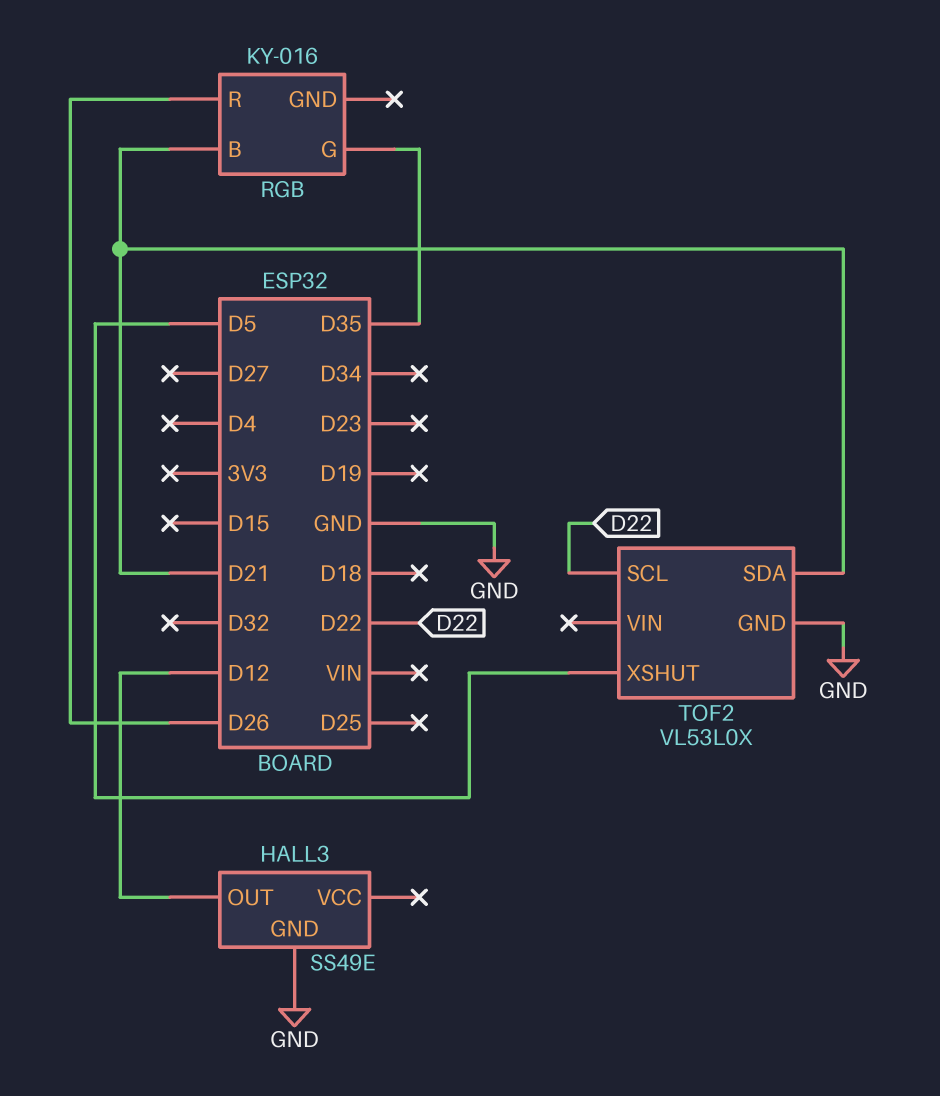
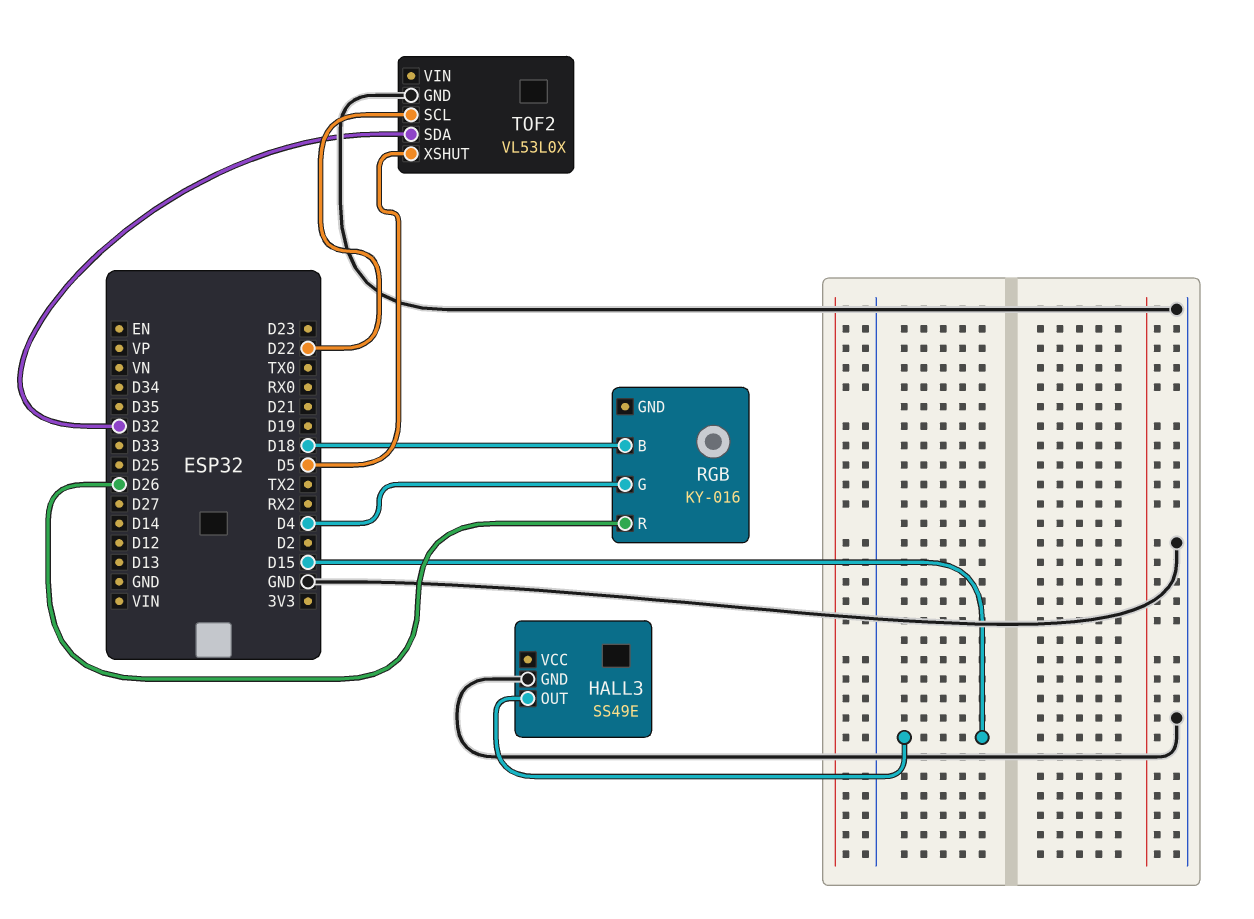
HALL3 pin OUT: D12 -> D15
RGB pin B: D21 -> D18
RGB pin G: D35 -> D4
TOF2 pin SDA: D21 -> D32

